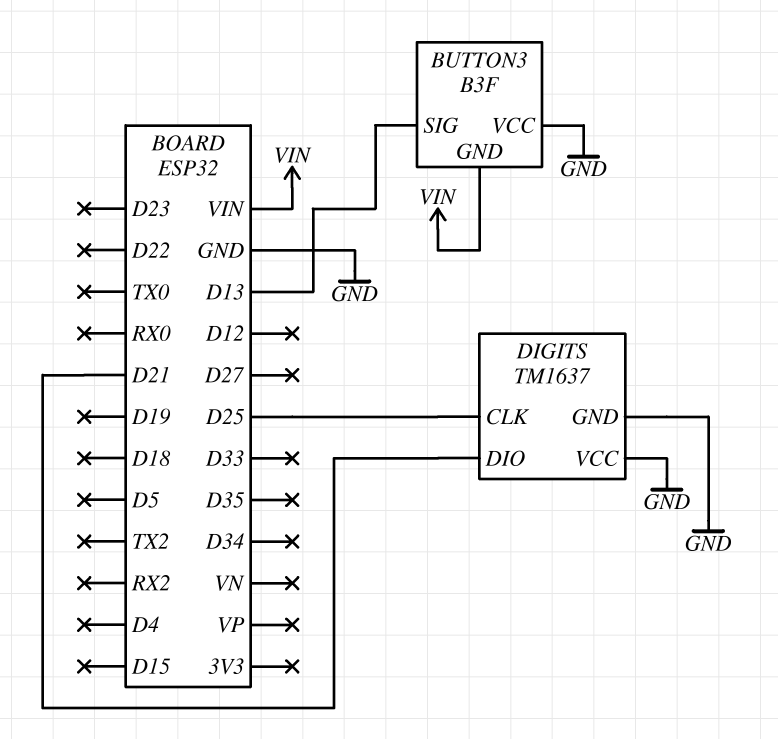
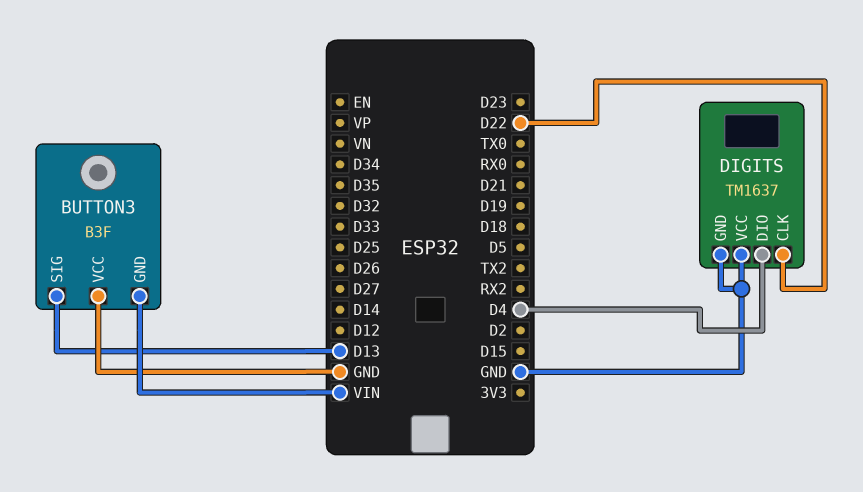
DIGITS pin CLK: D25 -> D22
DIGITS pin DIO: D21 -> D4

